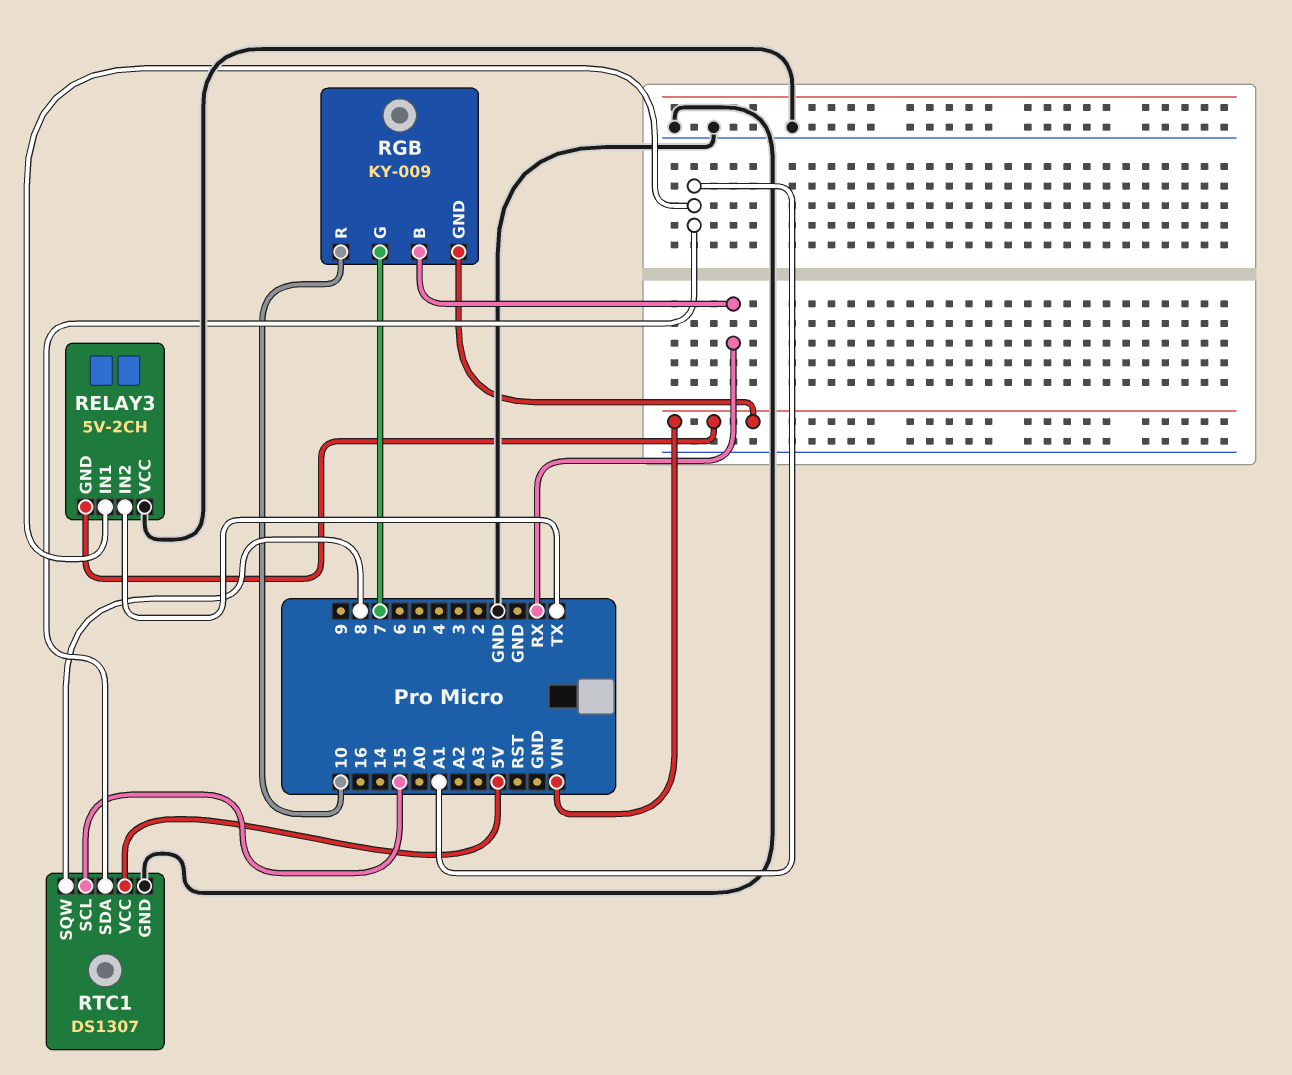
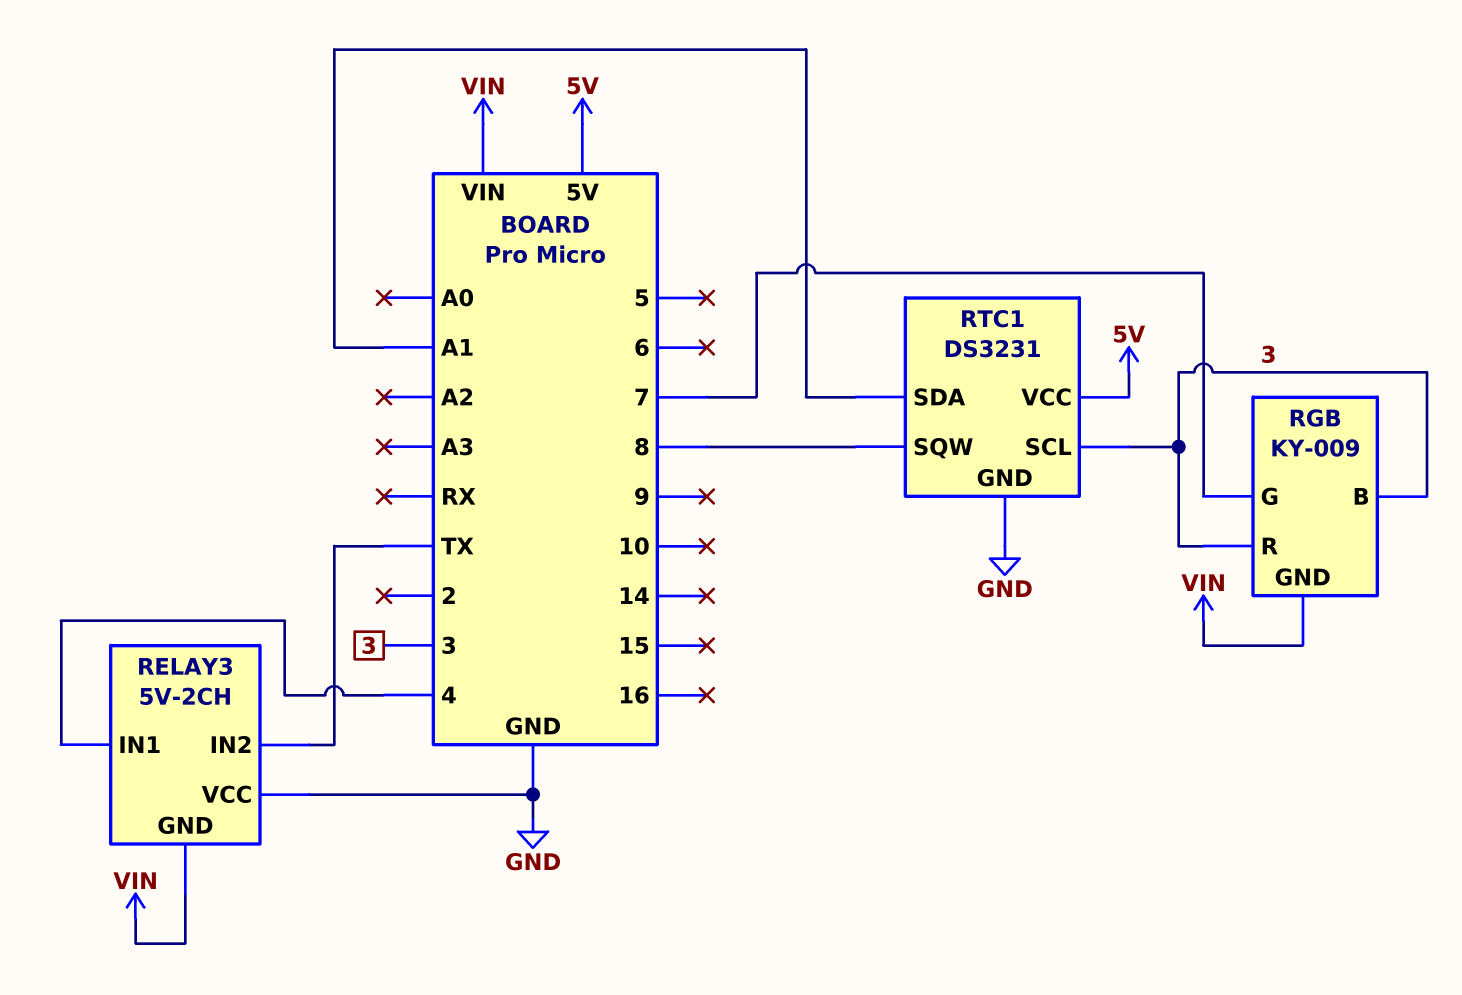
RELAY3 pin IN1: A1 -> 4
RGB pin B: RX -> 3
RGB pin R: 10 -> 3
RTC1: DS1307 -> DS3231
RTC1 pin SCL: 15 -> 3

